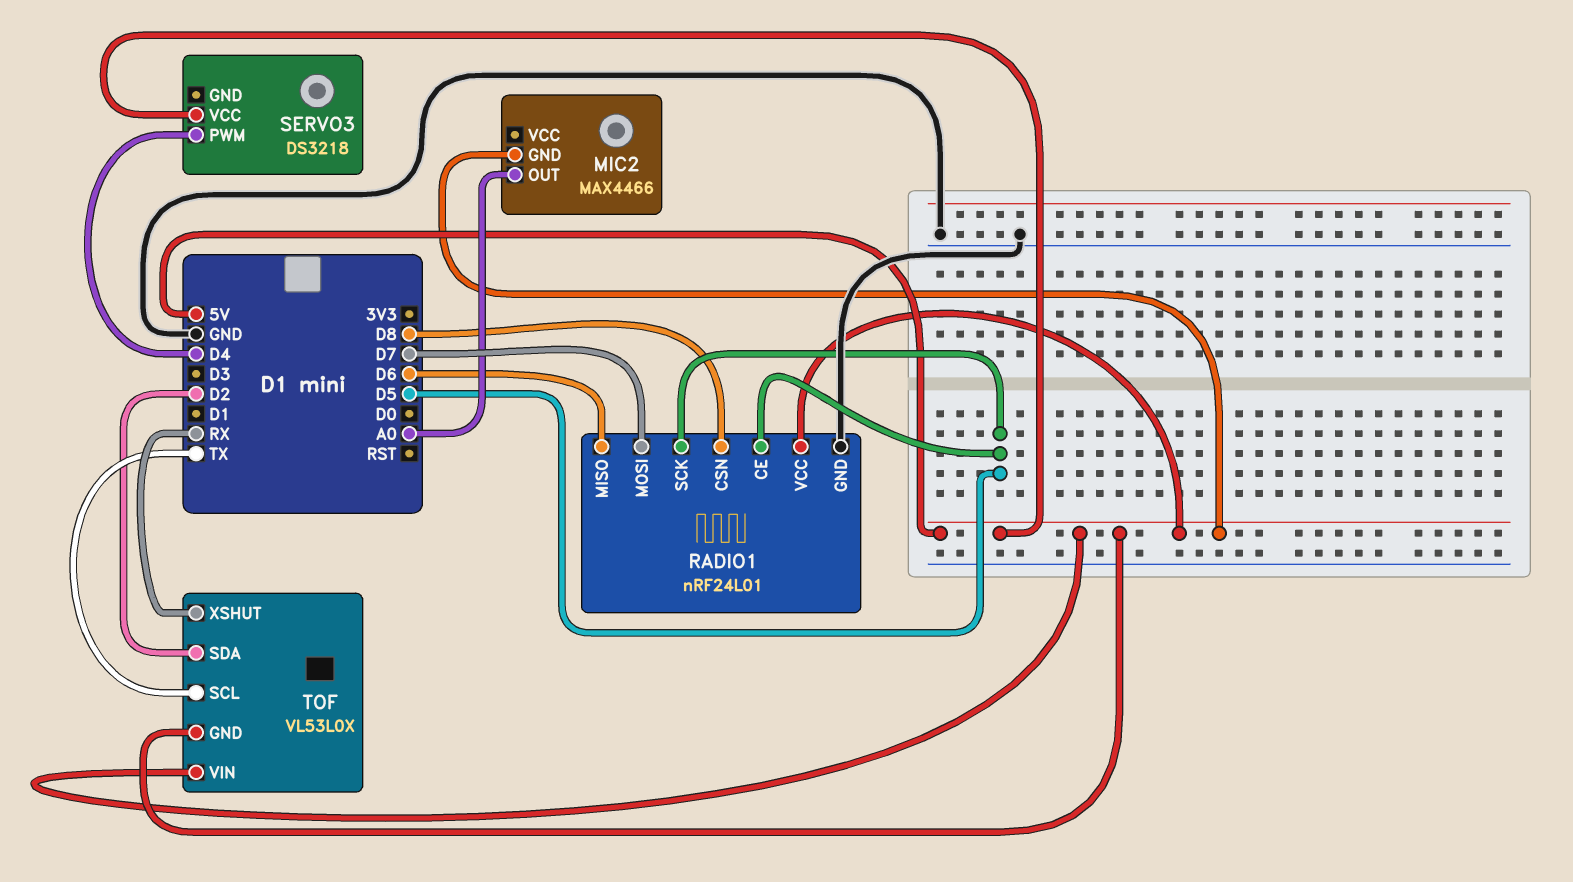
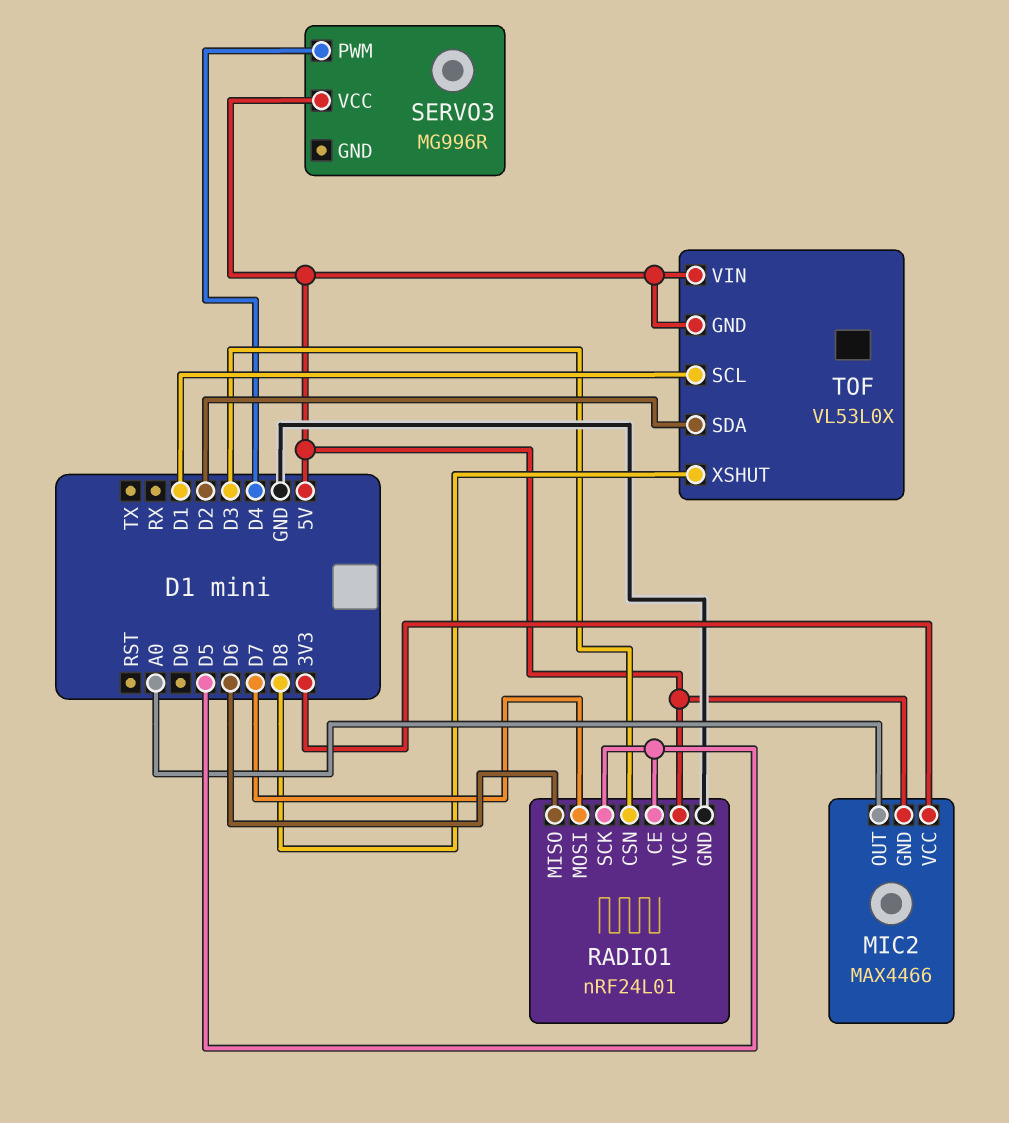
MIC2 pin VCC: none -> 3V3
RADIO1 pin CSN: D8 -> D3
SERVO3: DS3218 -> MG996R
TOF pin SCL: TX -> D1
TOF pin XSHUT: RX -> D8

